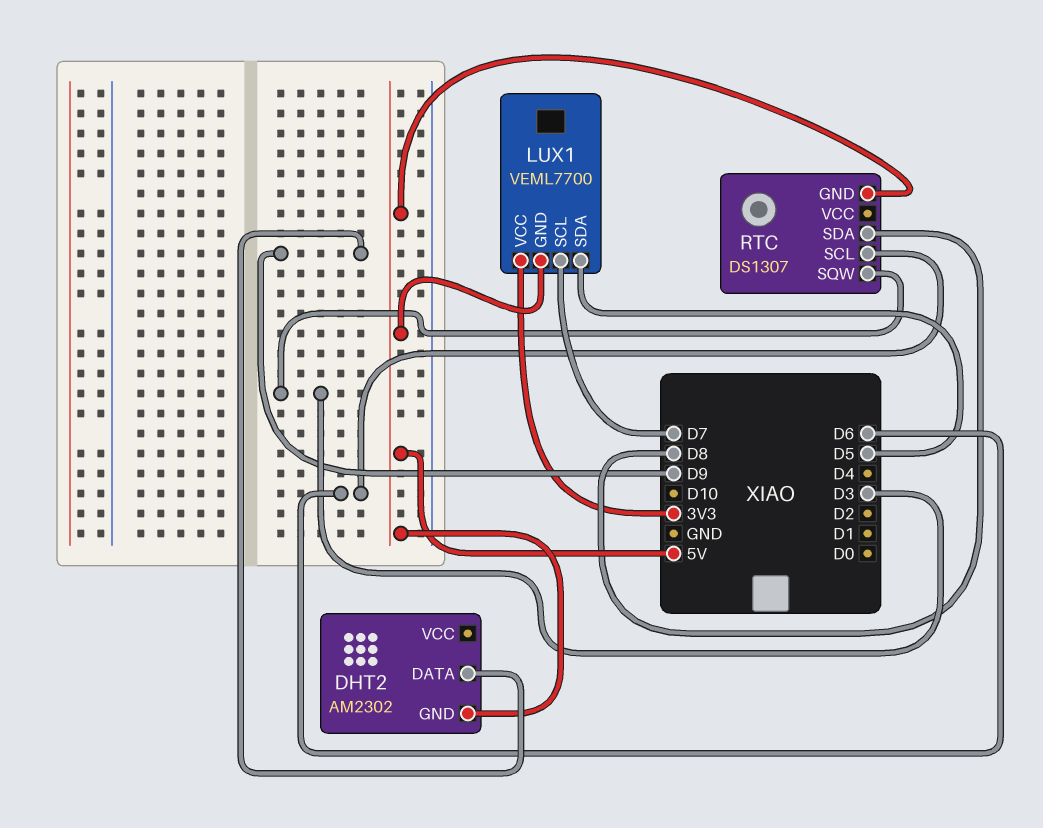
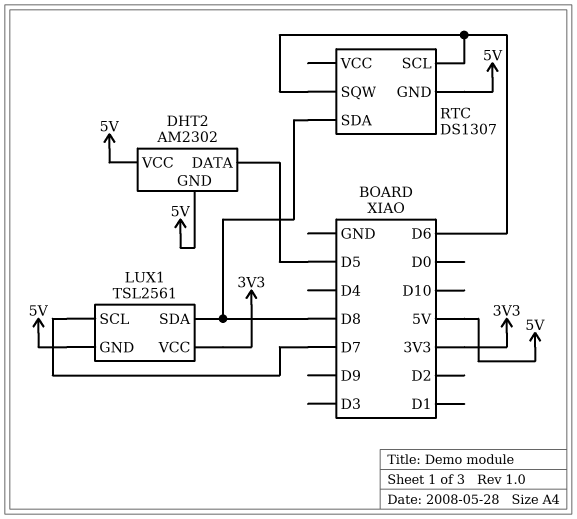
DHT2 pin DATA: D9 -> D5
DHT2 pin VCC: none -> 5V
LUX1: VEML7700 -> TSL2561
LUX1 pin SDA: D5 -> D8
RTC pin SQW: D3 -> D6

